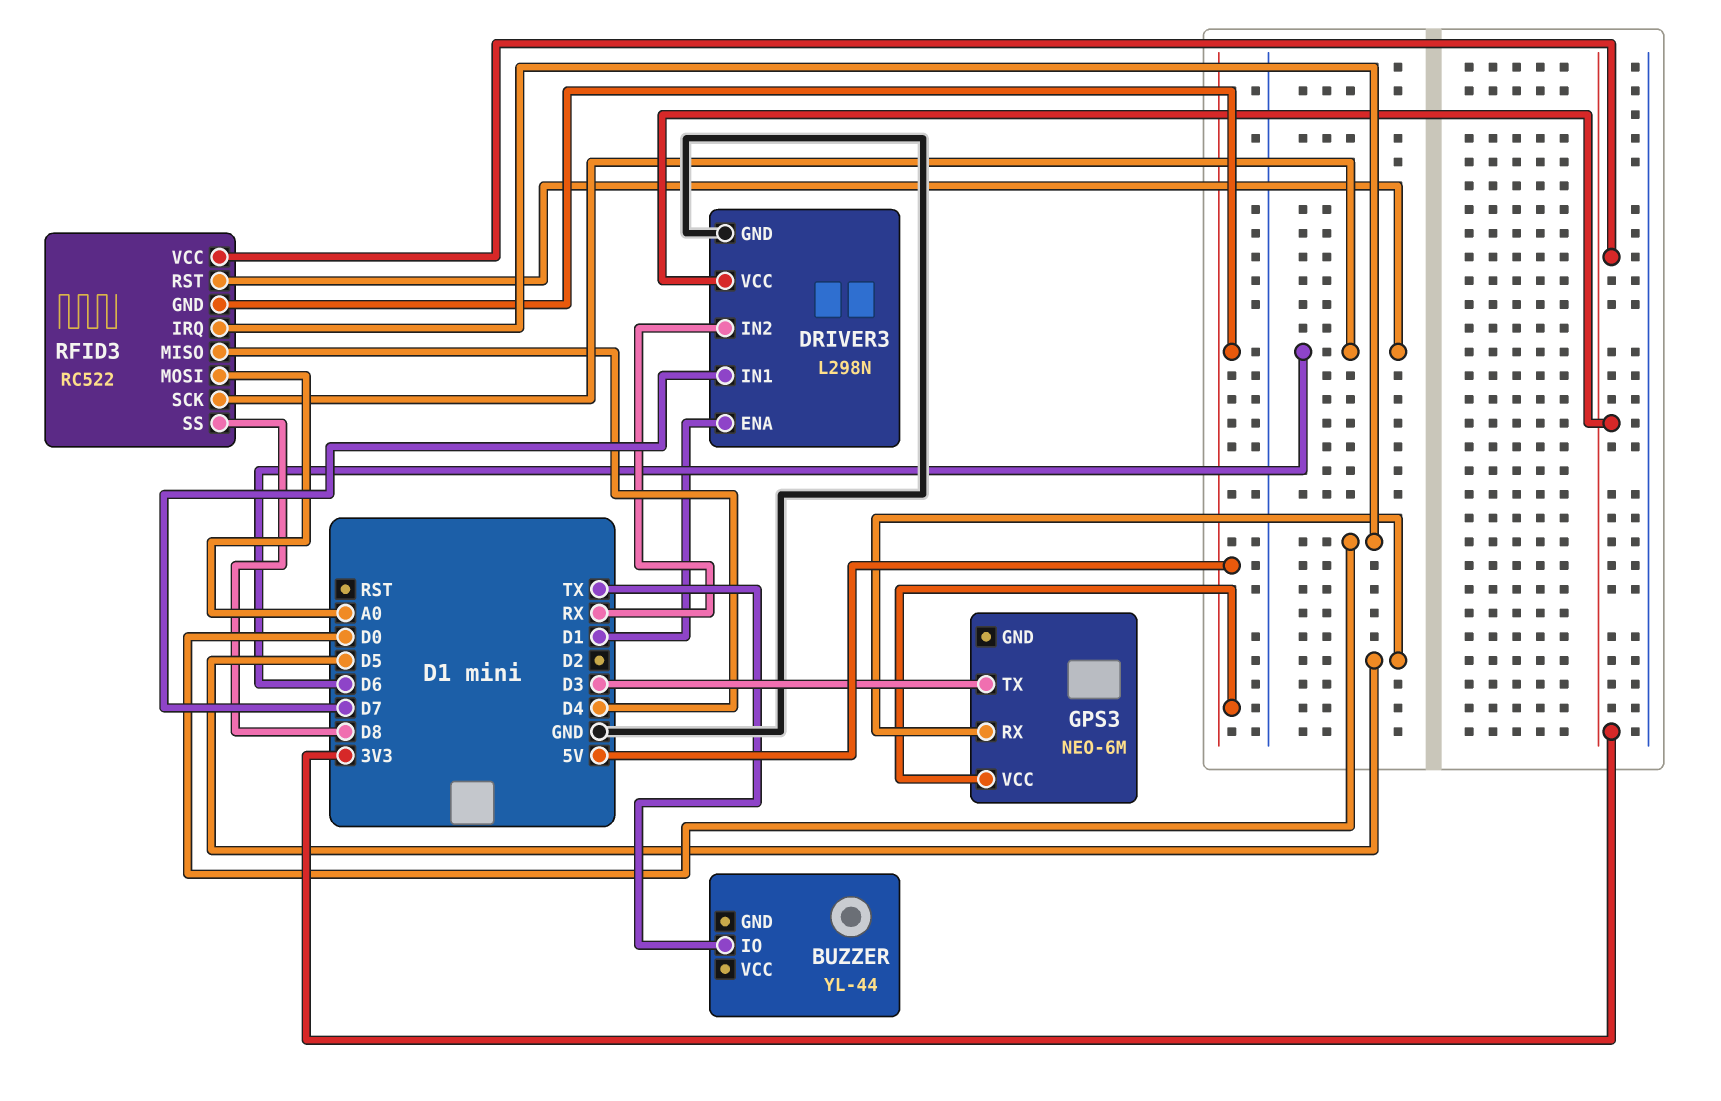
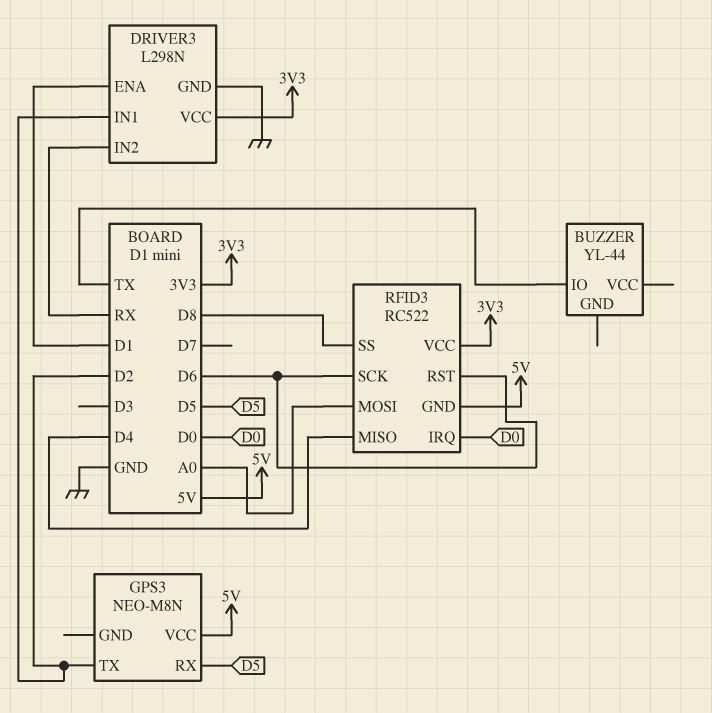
DRIVER3 pin IN1: D7 -> D2
GPS3: NEO-6M -> NEO-M8N
GPS3 pin TX: D3 -> D2

